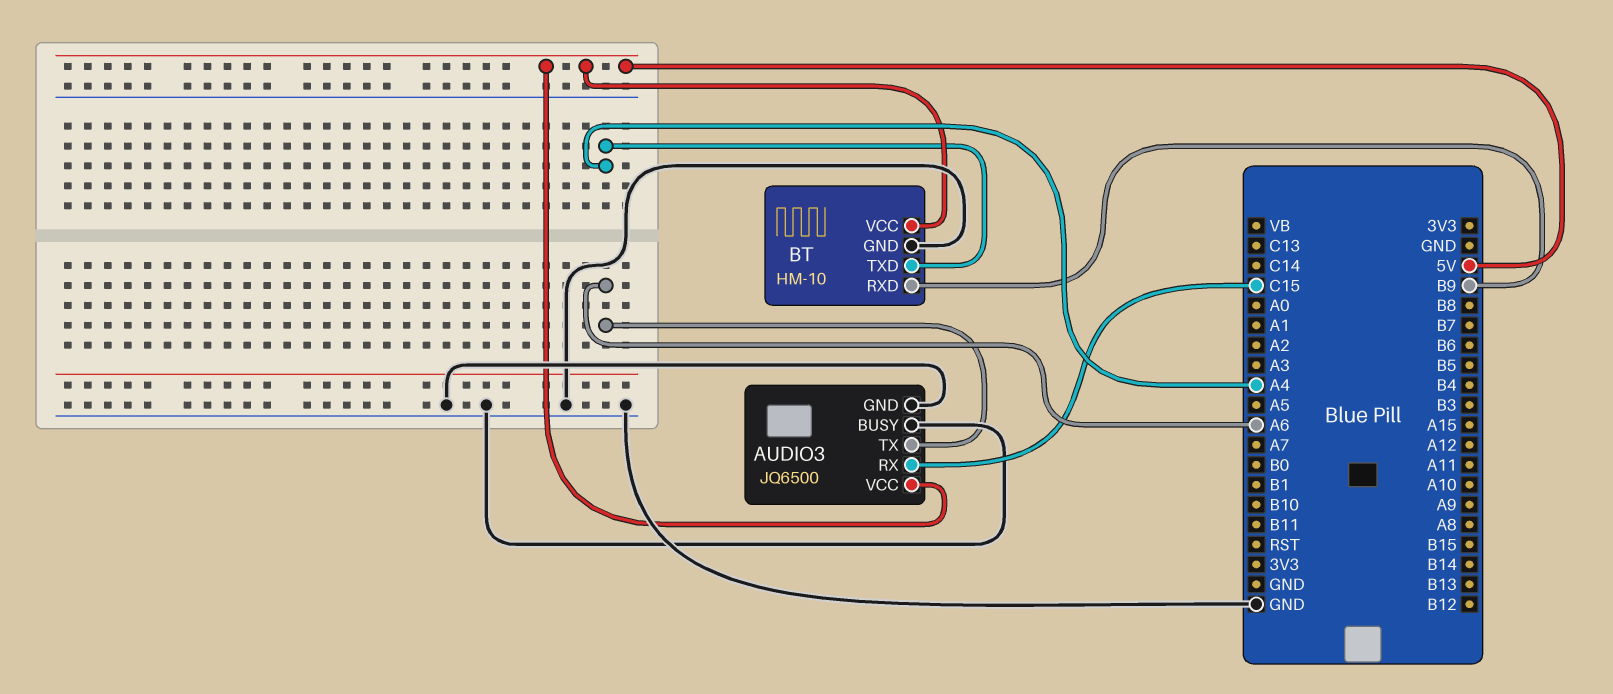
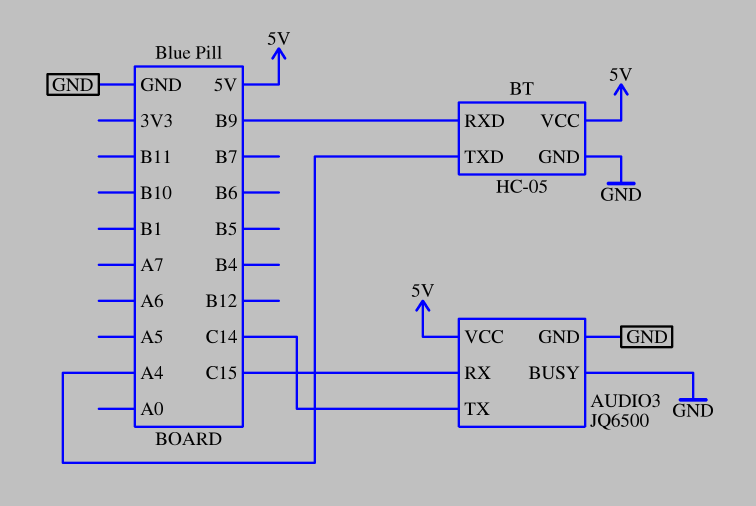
AUDIO3 pin TX: A6 -> C14
BT: HM-10 -> HC-05

